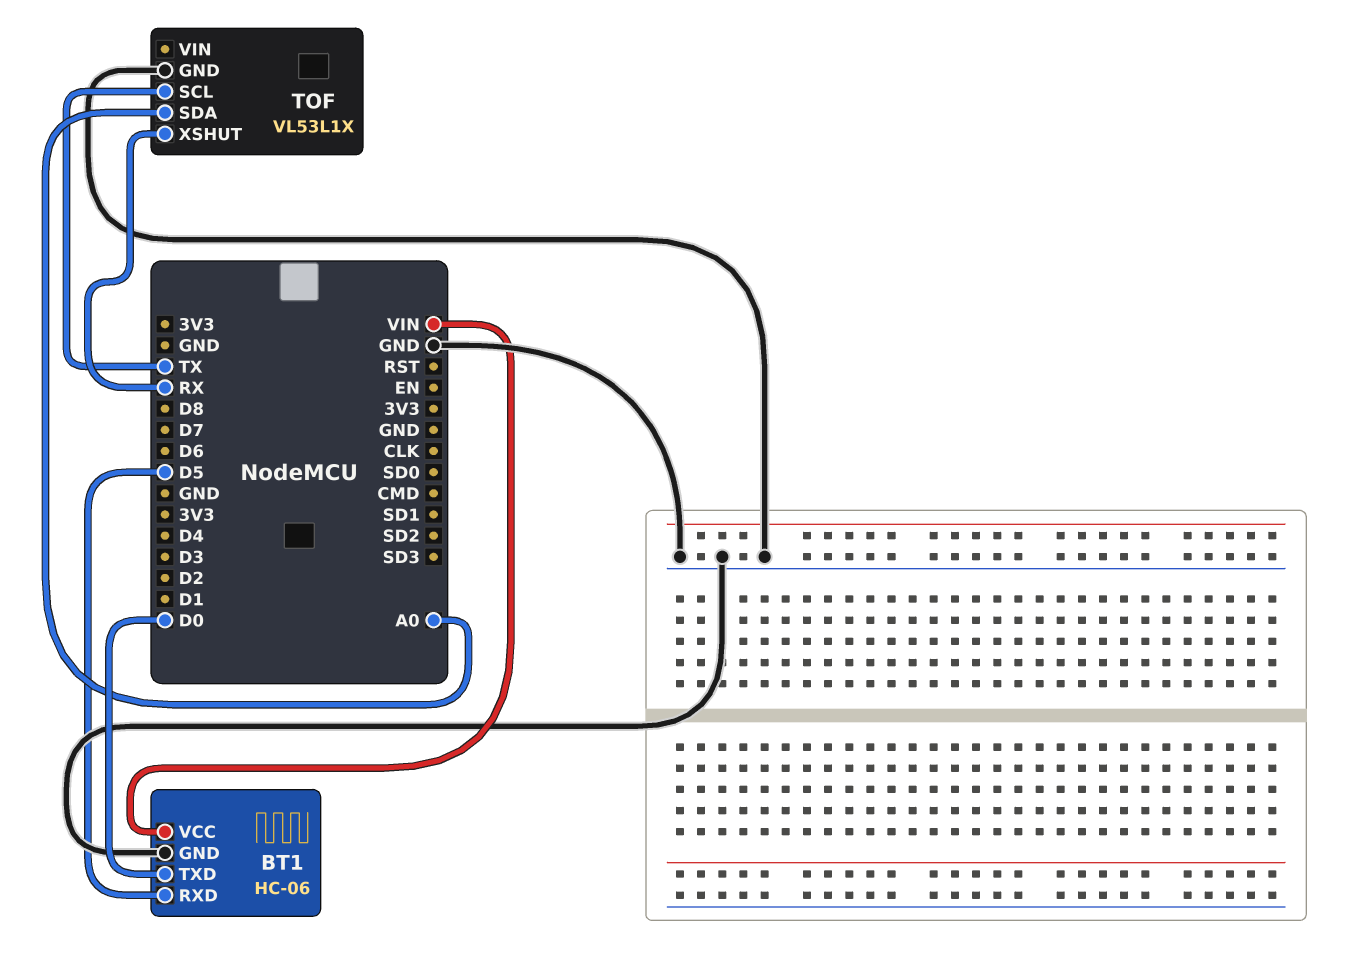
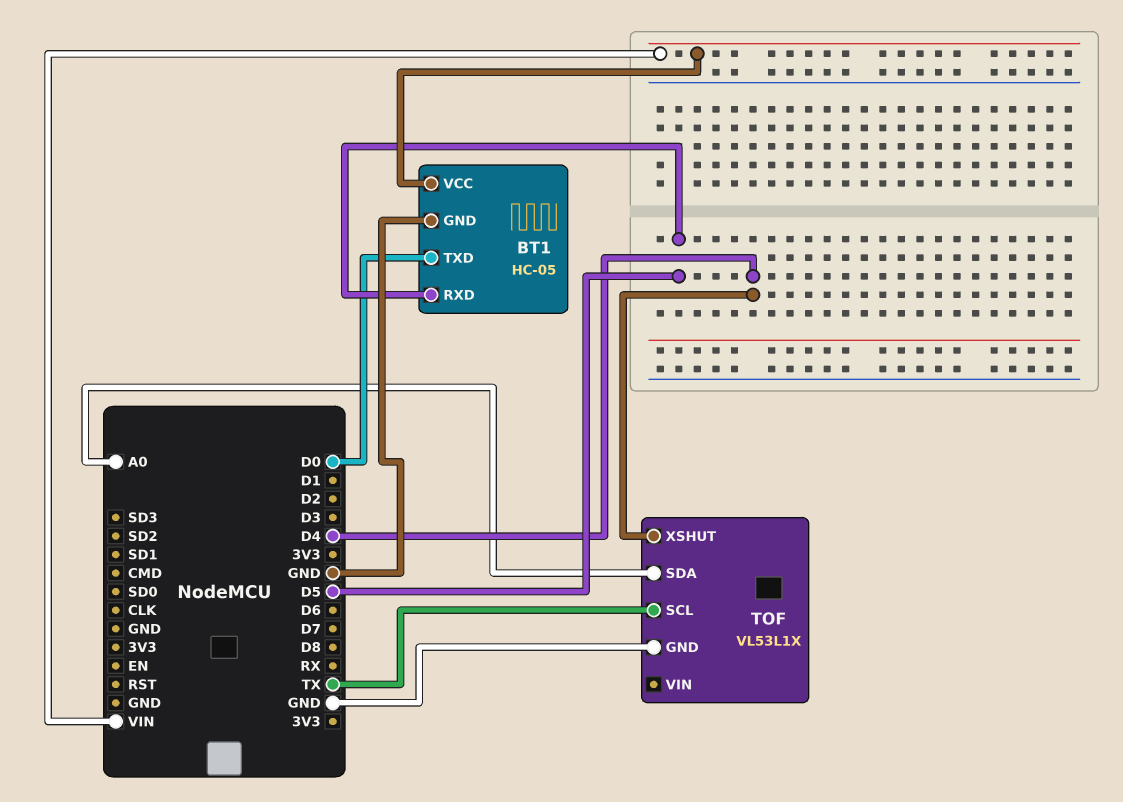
BT1: HC-06 -> HC-05
TOF pin XSHUT: RX -> D4

